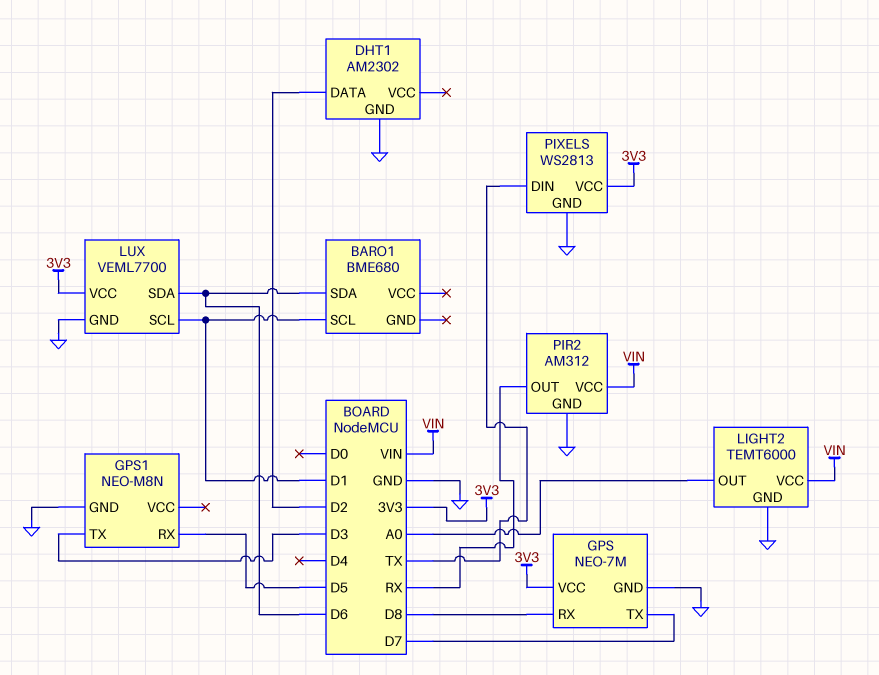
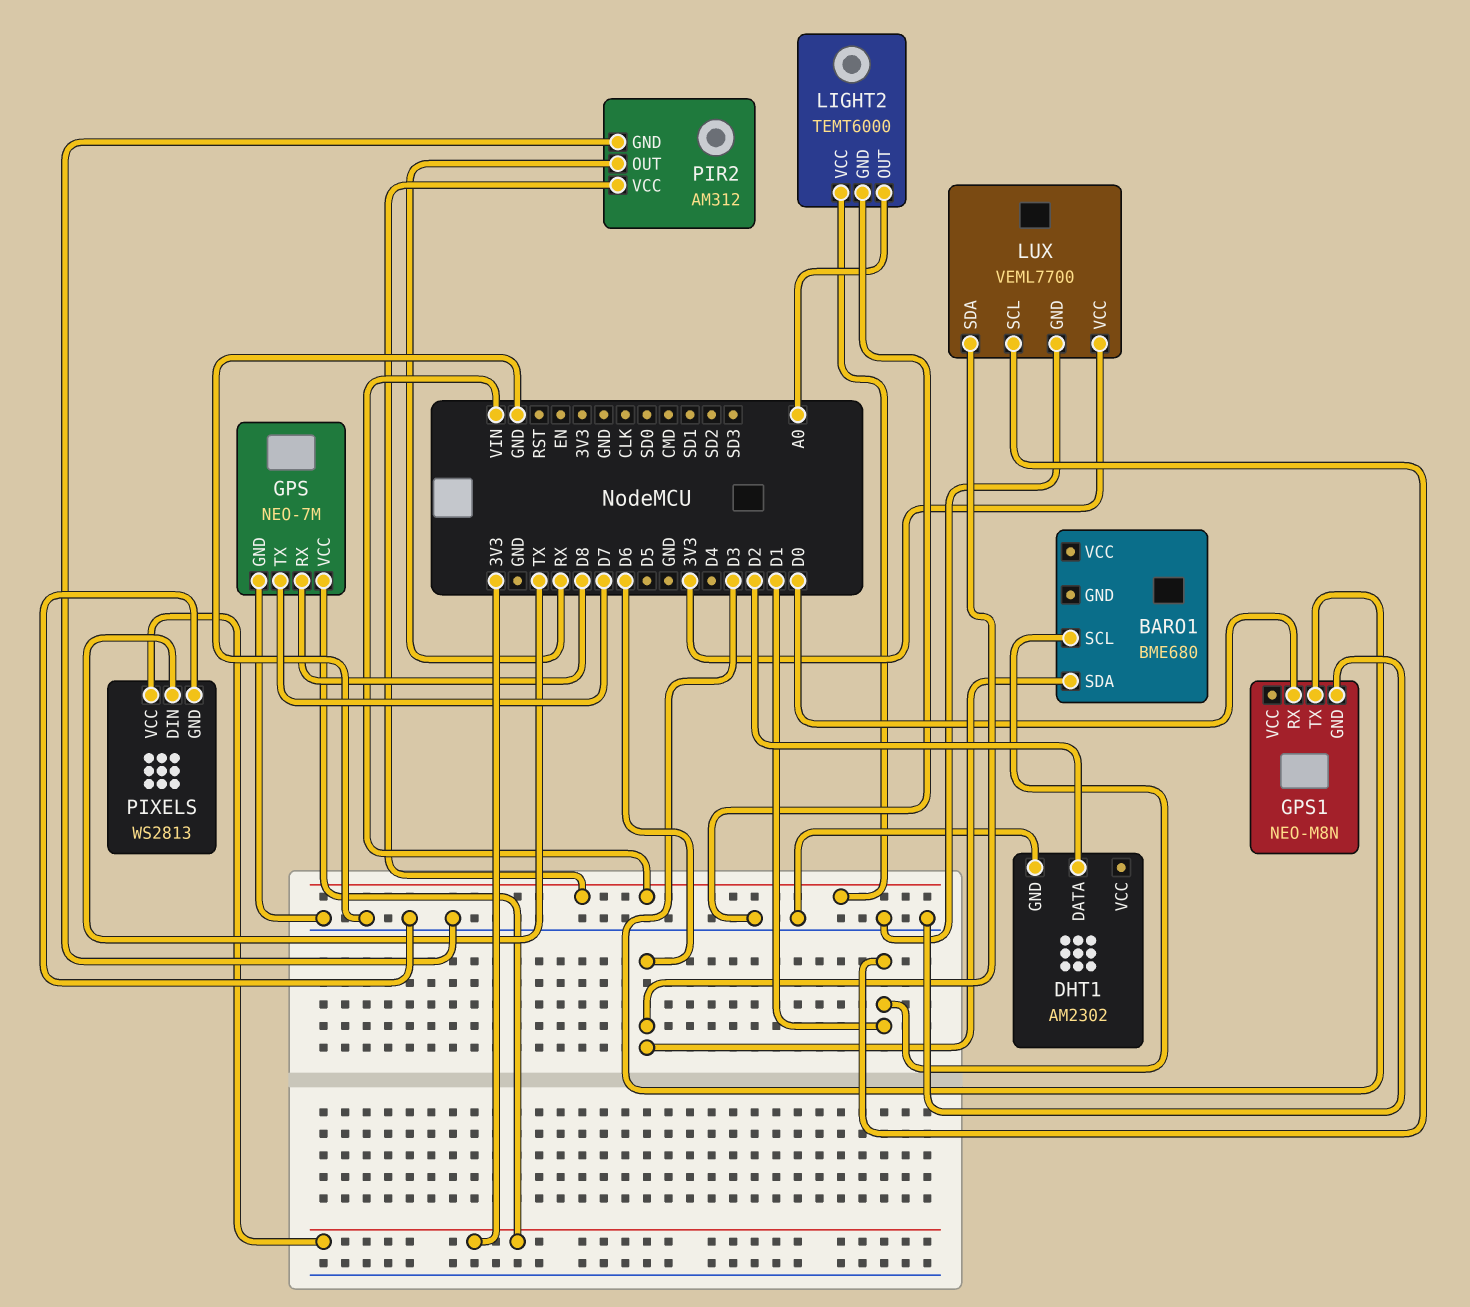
GPS1 pin RX: D5 -> D0

